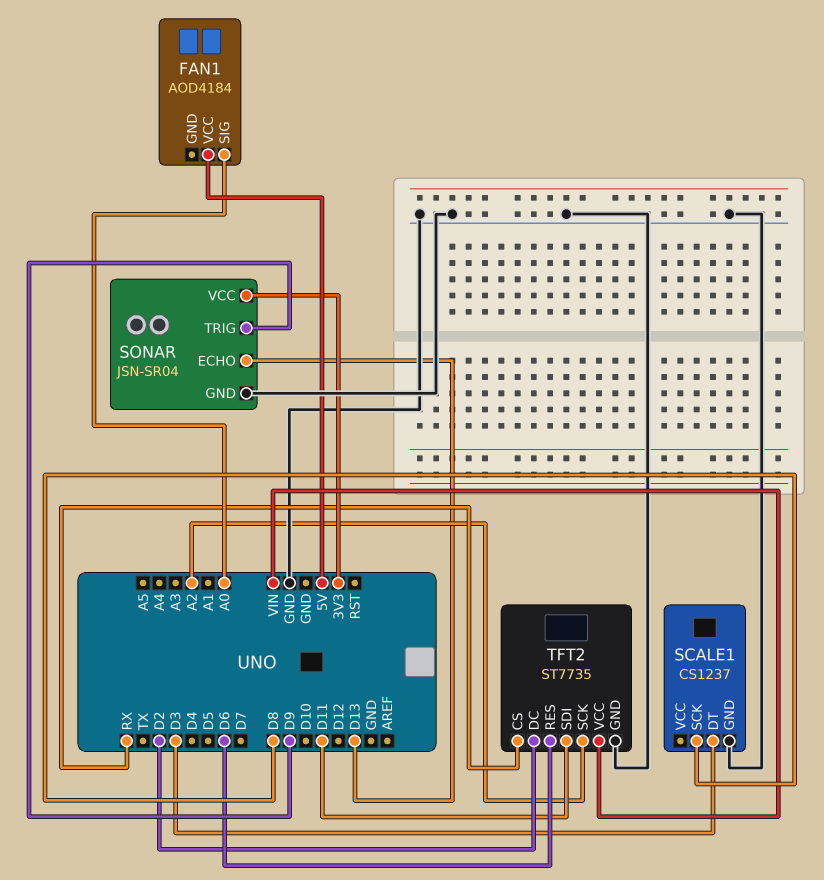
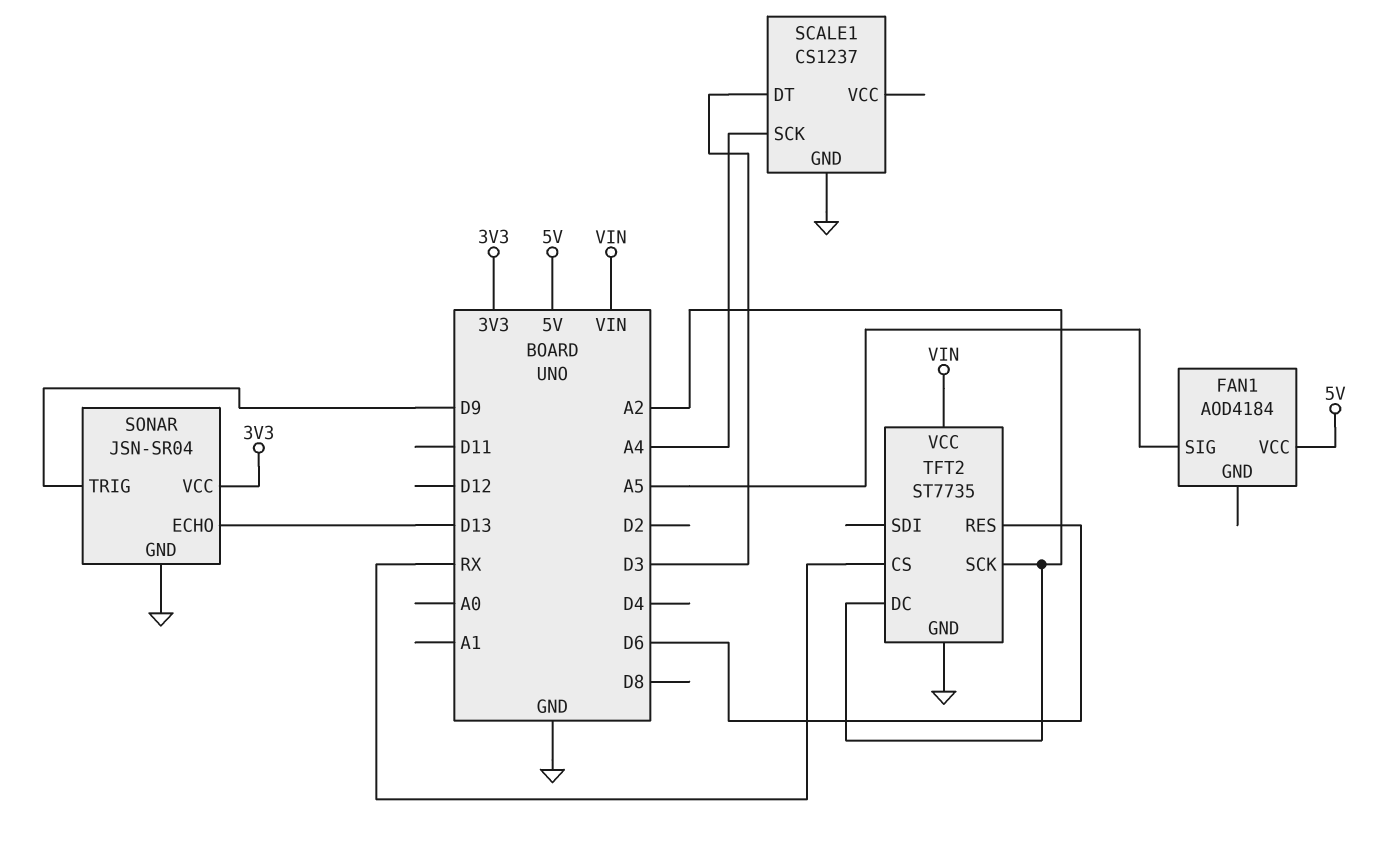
FAN1 pin SIG: A0 -> A5
SCALE1 pin SCK: D8 -> A4
TFT2 pin DC: D2 -> A2
TFT2 pin SDI: D11 -> none

